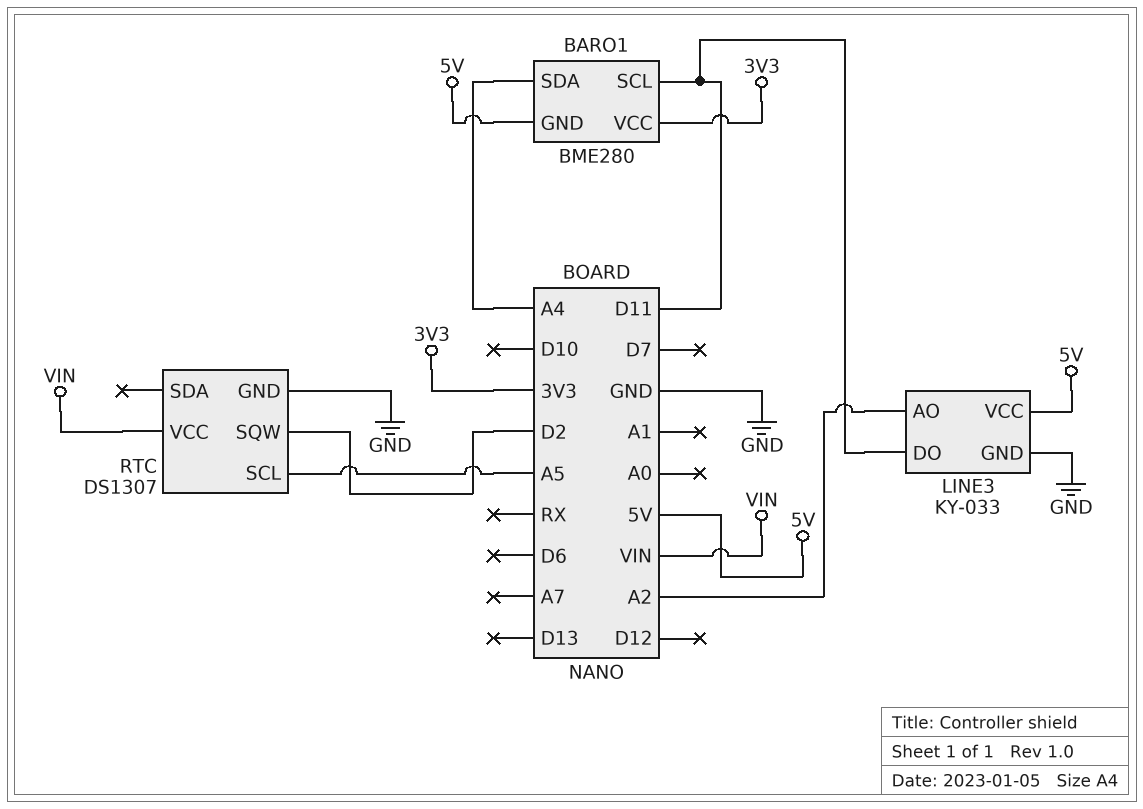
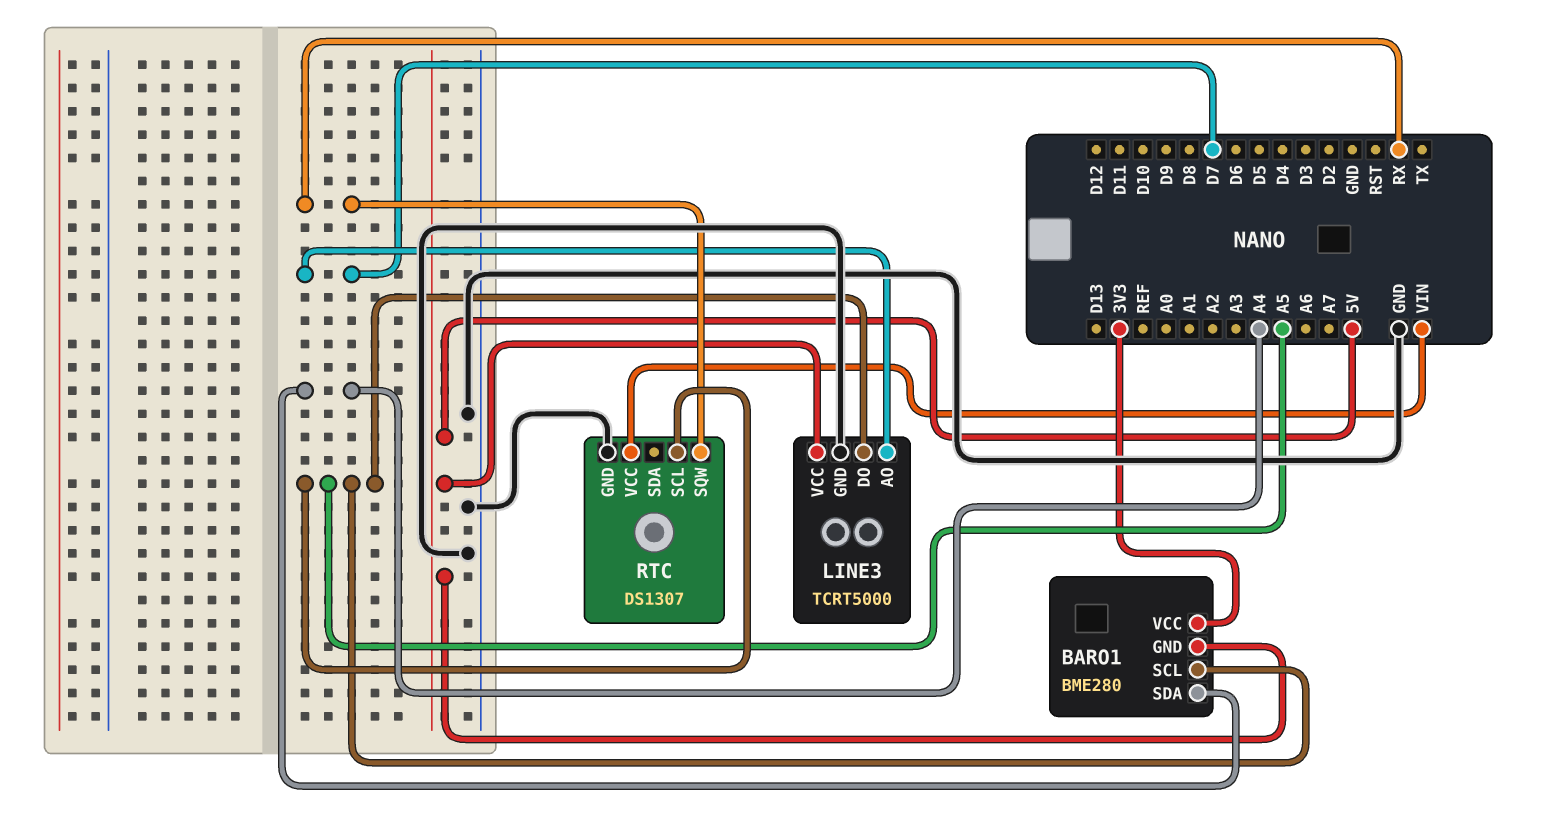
BARO1 pin SCL: D11 -> A5
LINE3: KY-033 -> TCRT5000
LINE3 pin AO: A2 -> D7
LINE3 pin DO: D11 -> A5
RTC pin SQW: D2 -> RX

